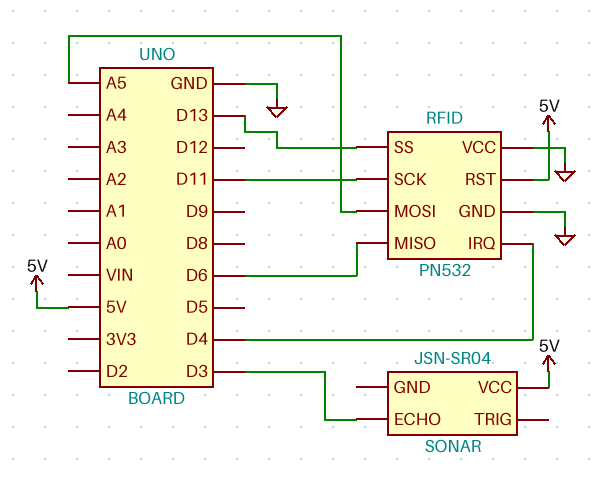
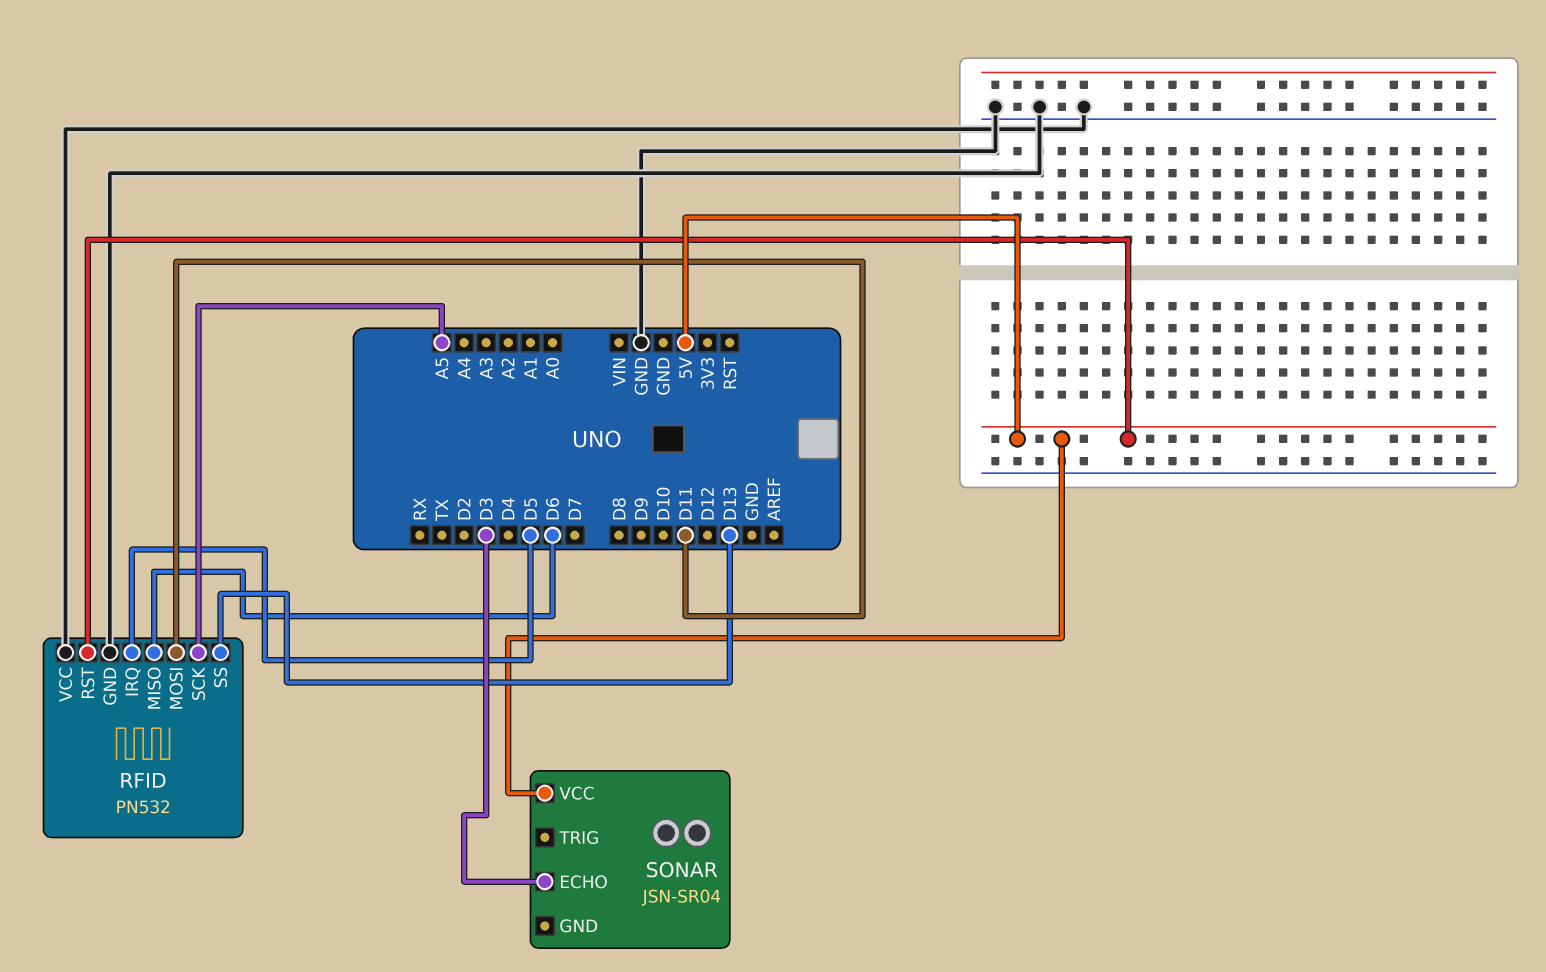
RFID pin IRQ: D4 -> D5
RFID pin MOSI: A5 -> D11
RFID pin SCK: D11 -> A5

